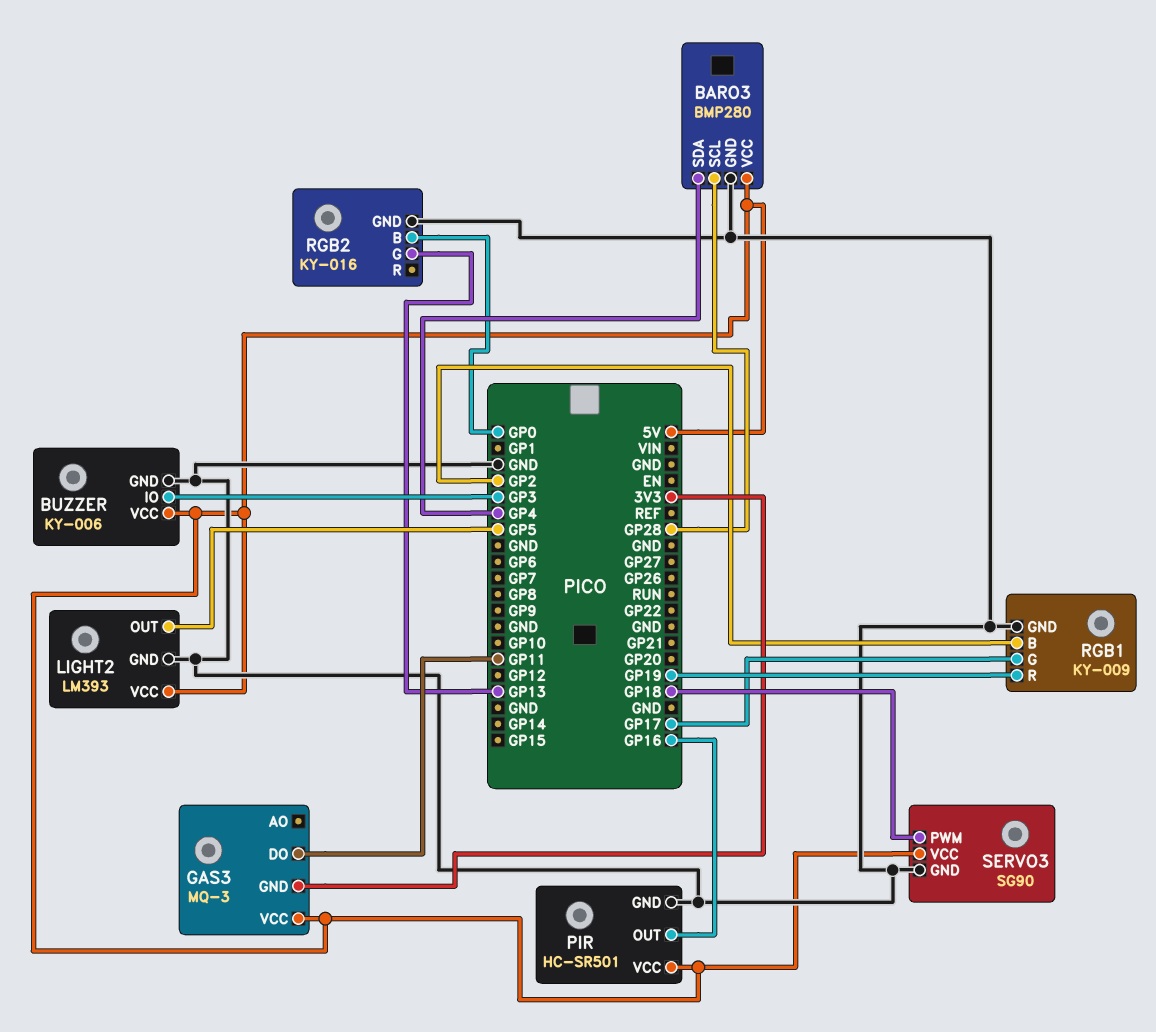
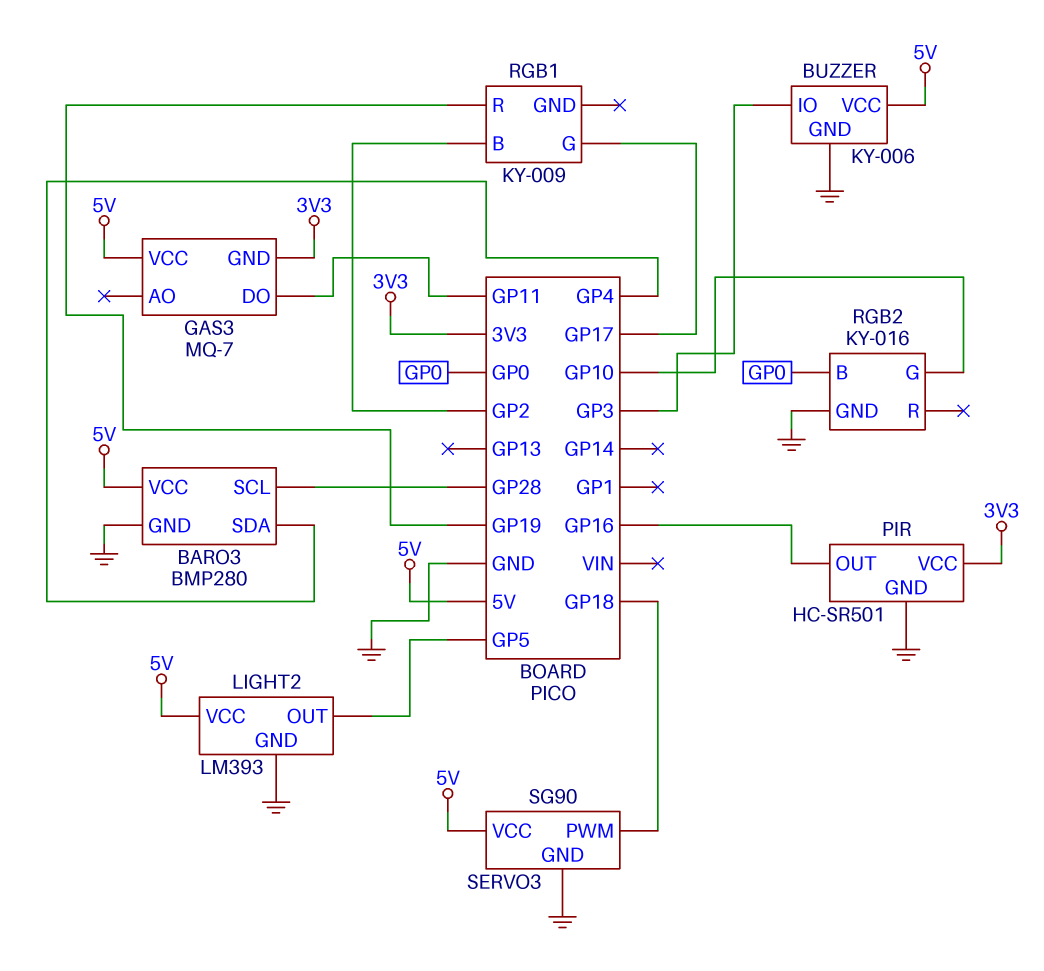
GAS3: MQ-3 -> MQ-7
PIR pin VCC: 5V -> 3V3
RGB1 pin GND: GND -> none
RGB2 pin G: GP13 -> GP10

